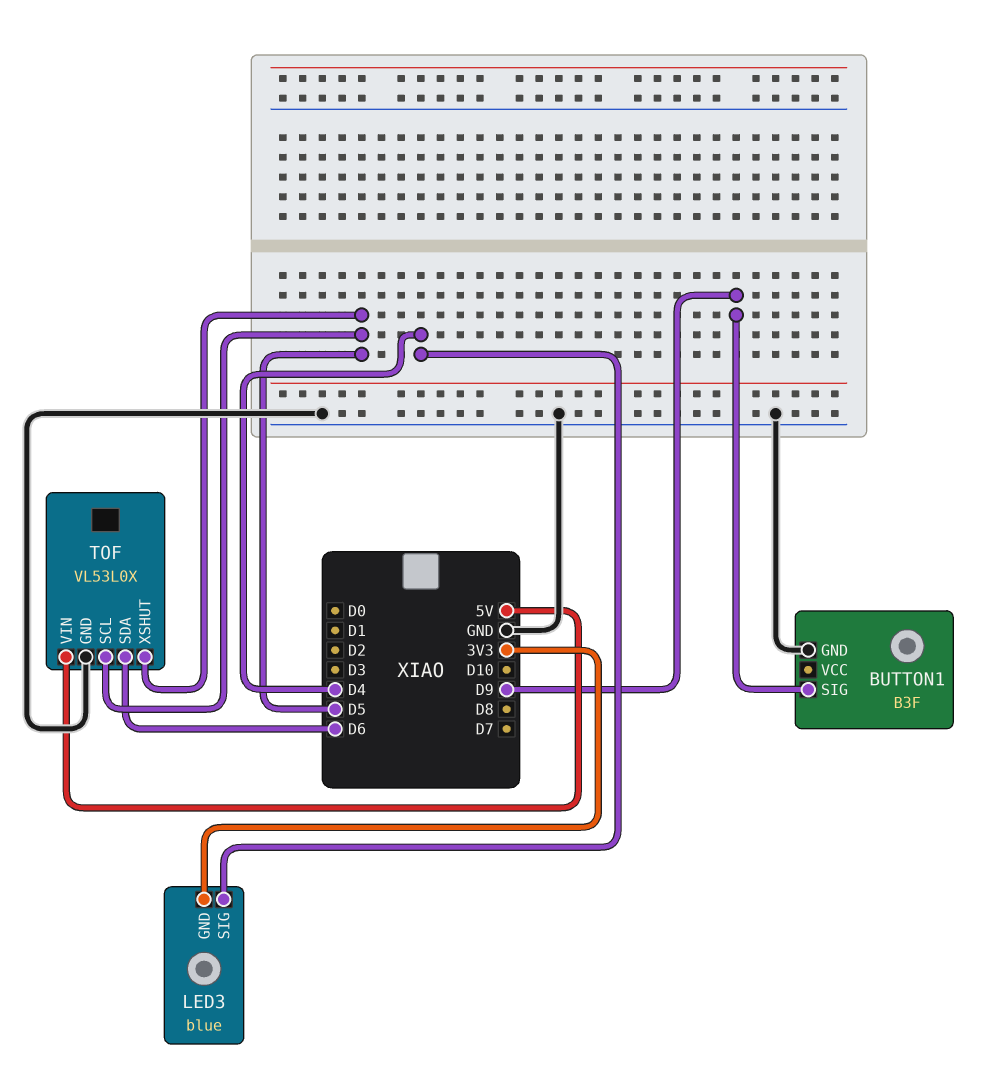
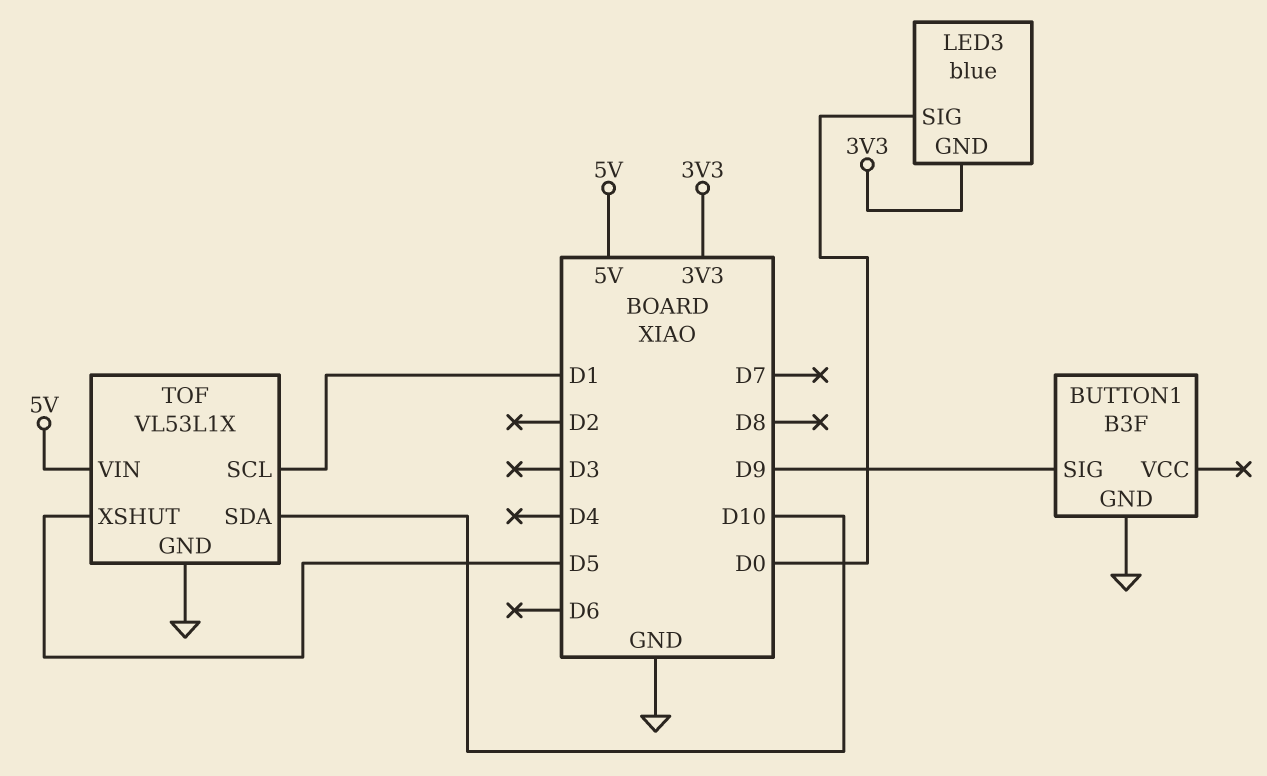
LED3 pin SIG: D4 -> D0
TOF: VL53L0X -> VL53L1X
TOF pin SCL: D5 -> D1
TOF pin SDA: D6 -> D10

